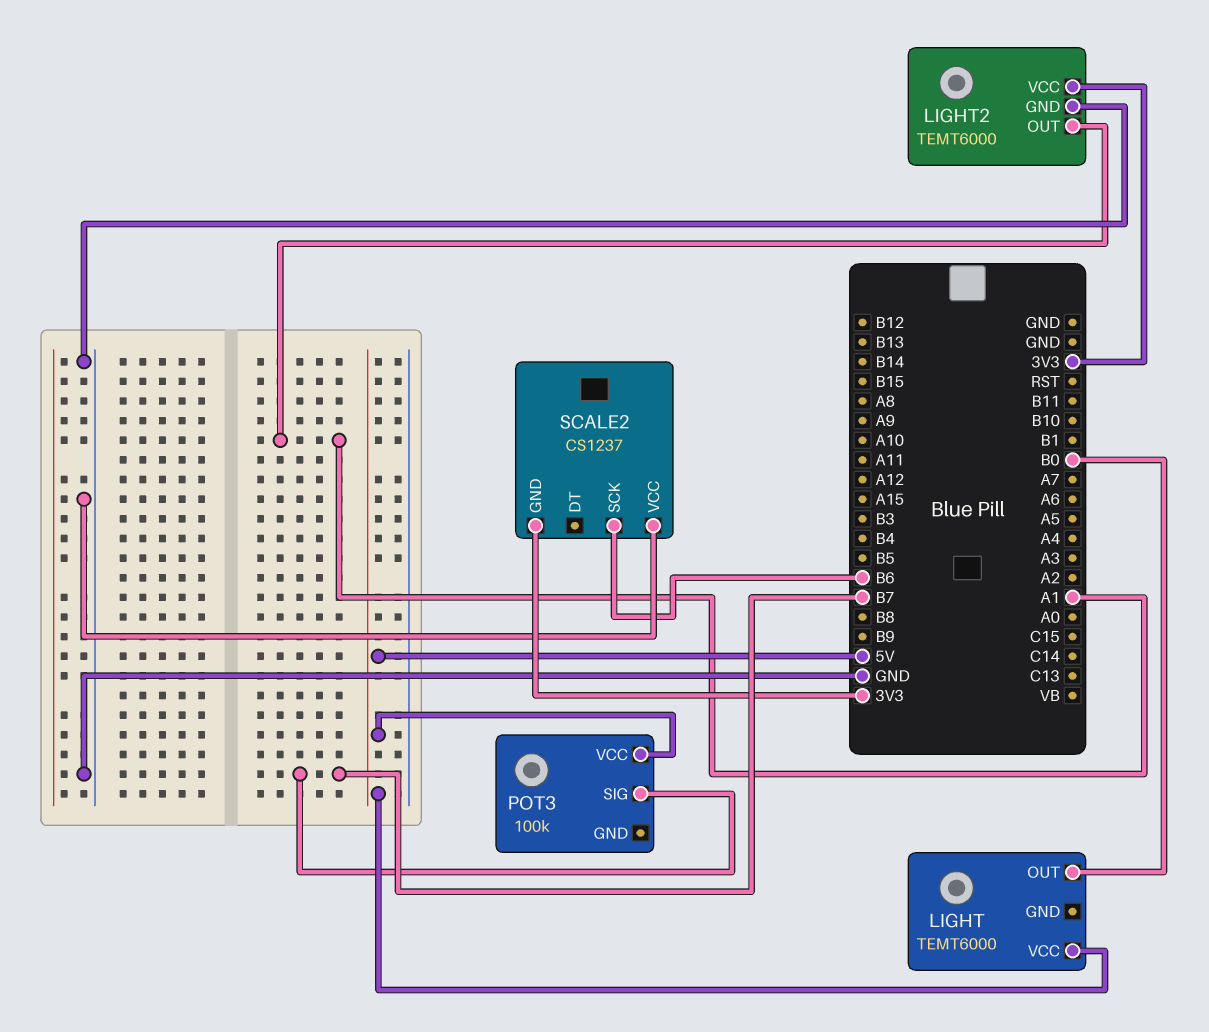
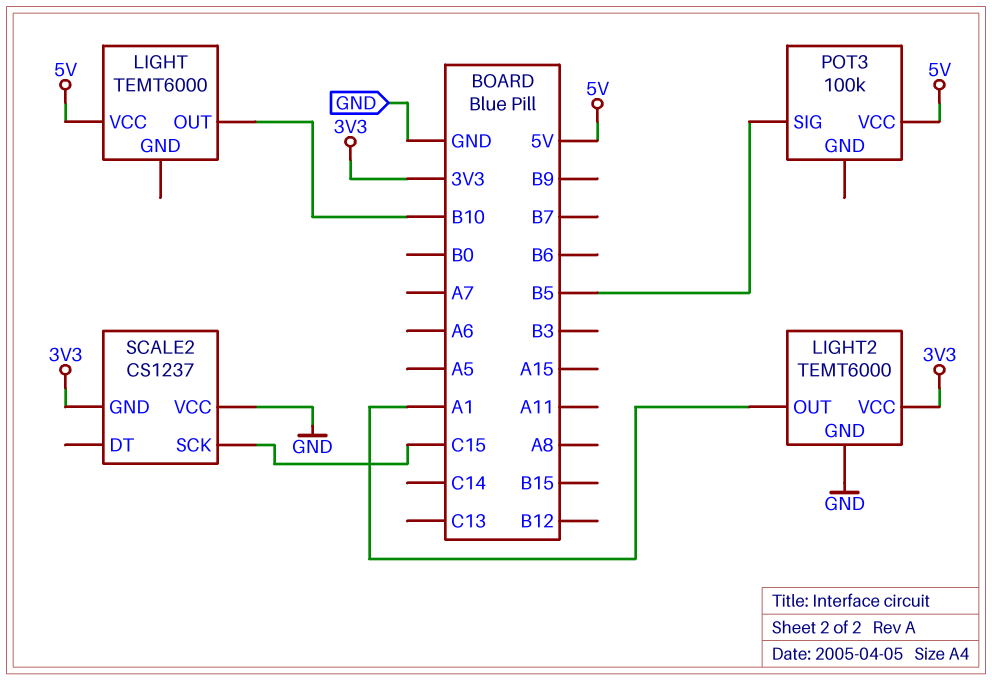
LIGHT pin OUT: B0 -> B10
POT3 pin SIG: B7 -> B5
SCALE2 pin SCK: B6 -> C15

